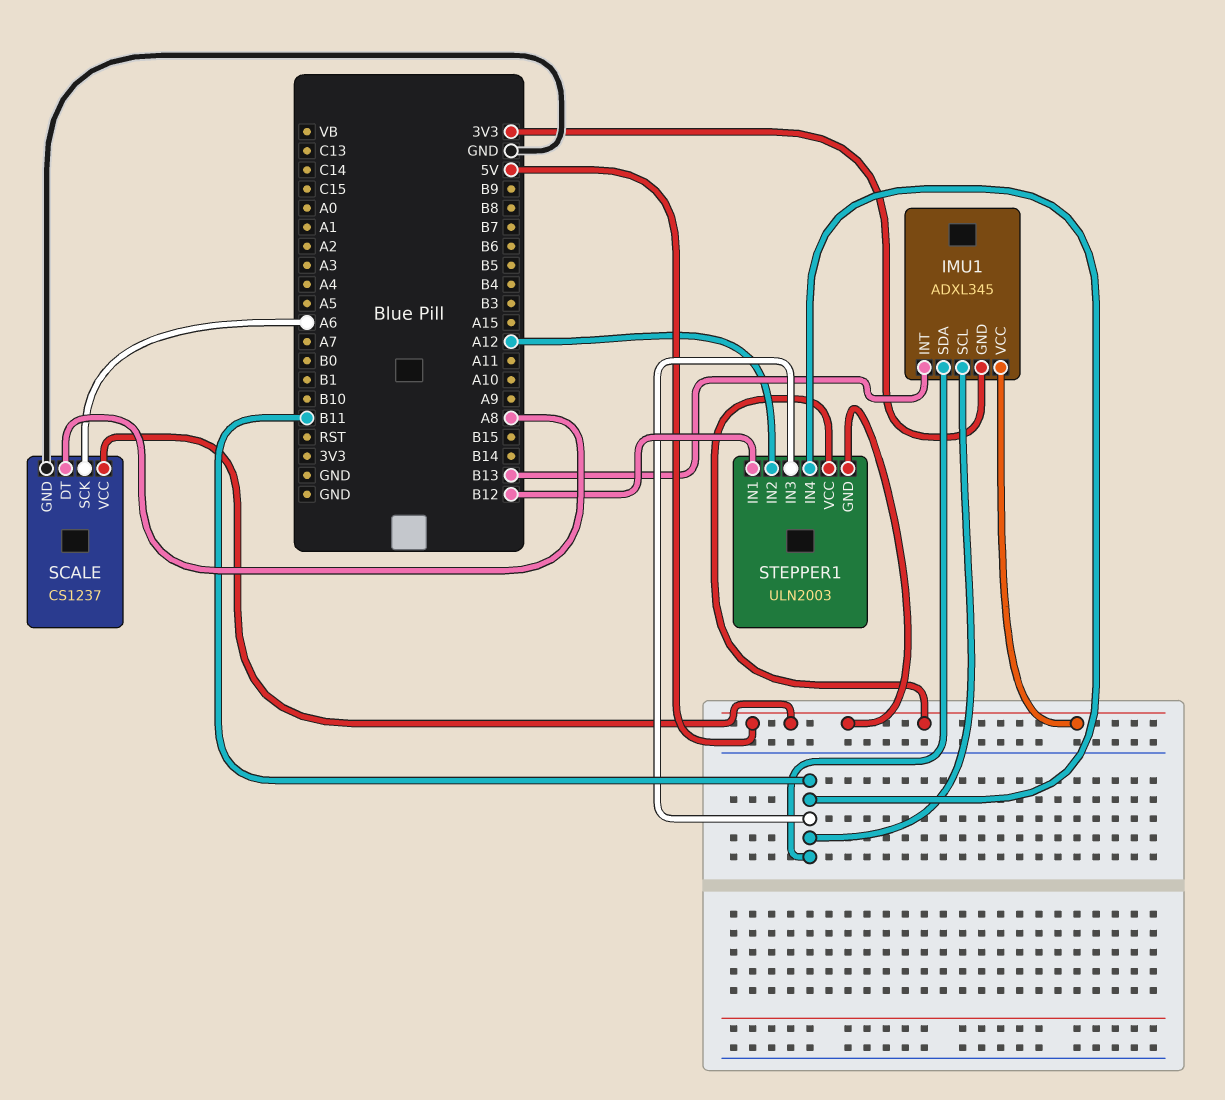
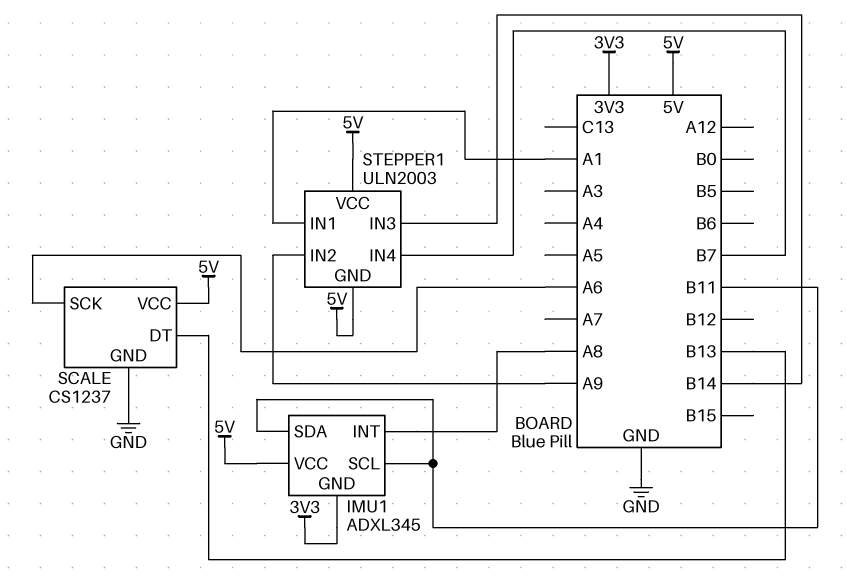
IMU1 pin INT: B13 -> A8
SCALE pin DT: A8 -> B13
STEPPER1 pin IN1: B12 -> A1
STEPPER1 pin IN2: A12 -> A9
STEPPER1 pin IN3: B11 -> B14
STEPPER1 pin IN4: B11 -> B7

